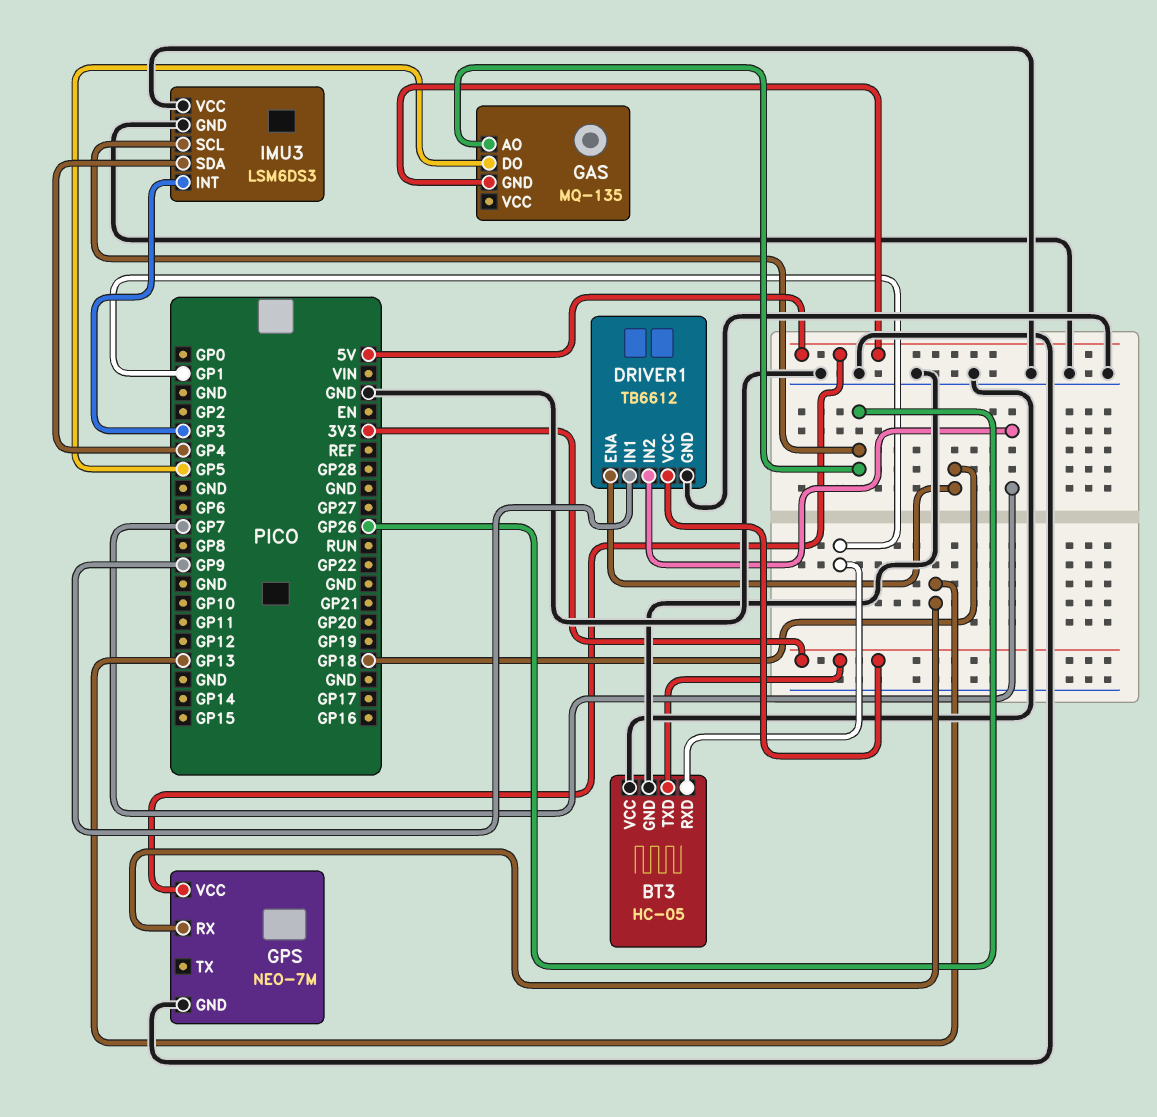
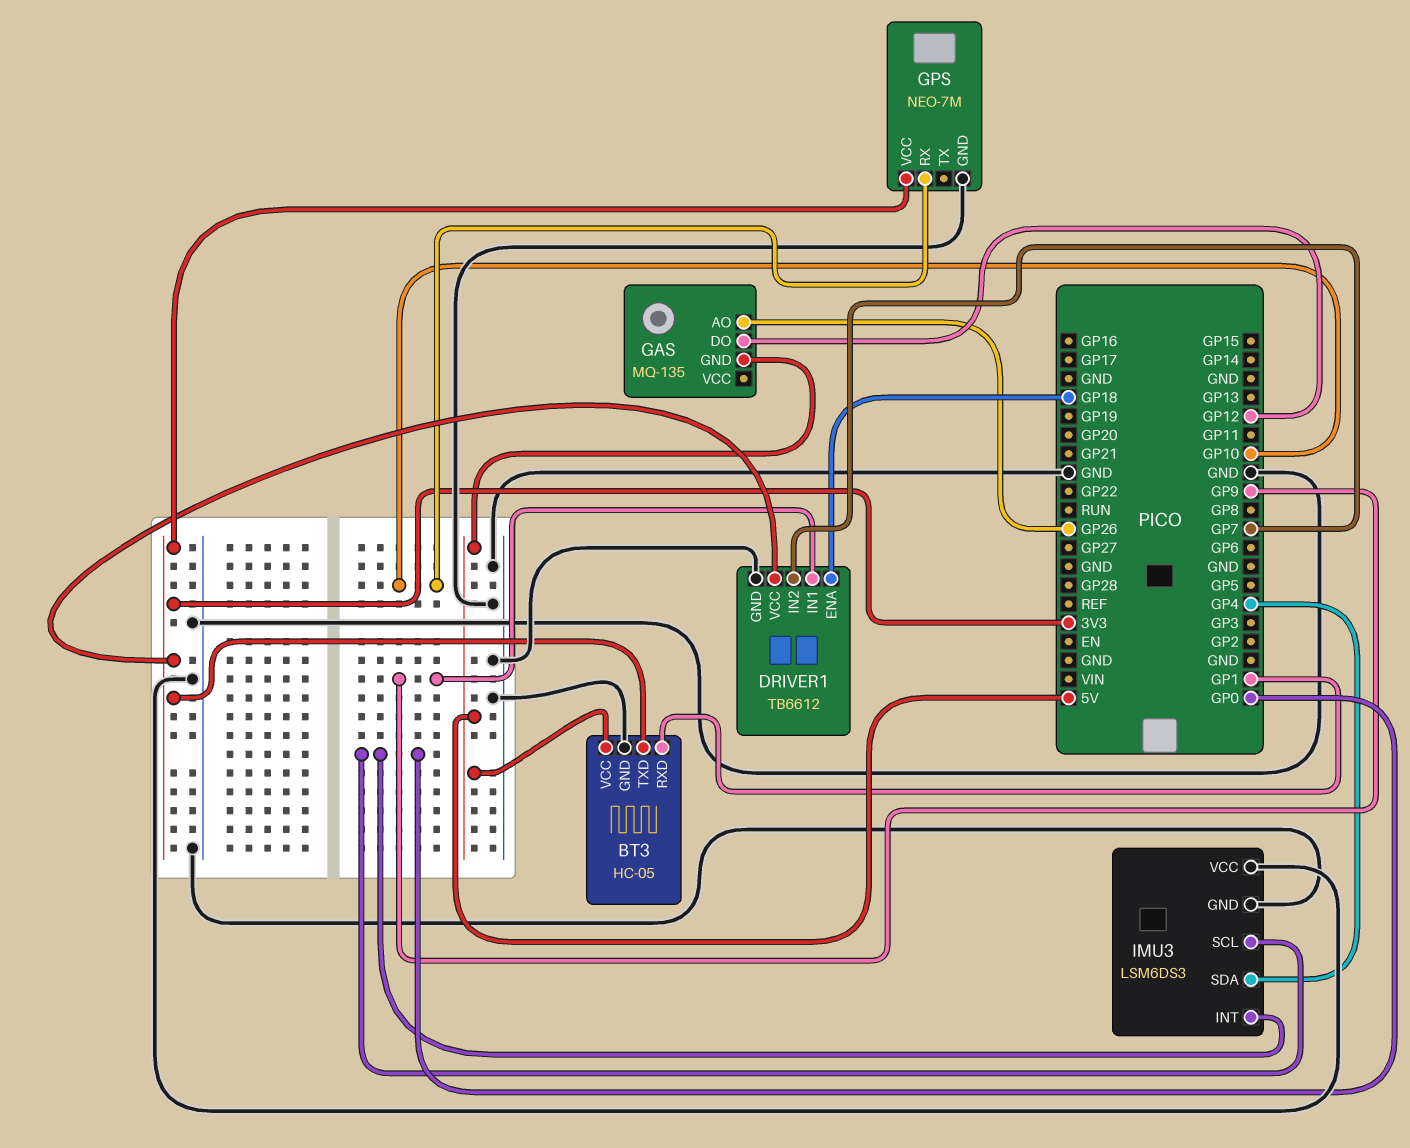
BT3 pin VCC: GND -> 5V
GAS pin DO: GP5 -> GP12
GPS pin RX: GP13 -> GP10
GPS pin VCC: 5V -> 3V3
IMU3 pin INT: GP3 -> GP0
IMU3 pin SCL: GP26 -> GP0

